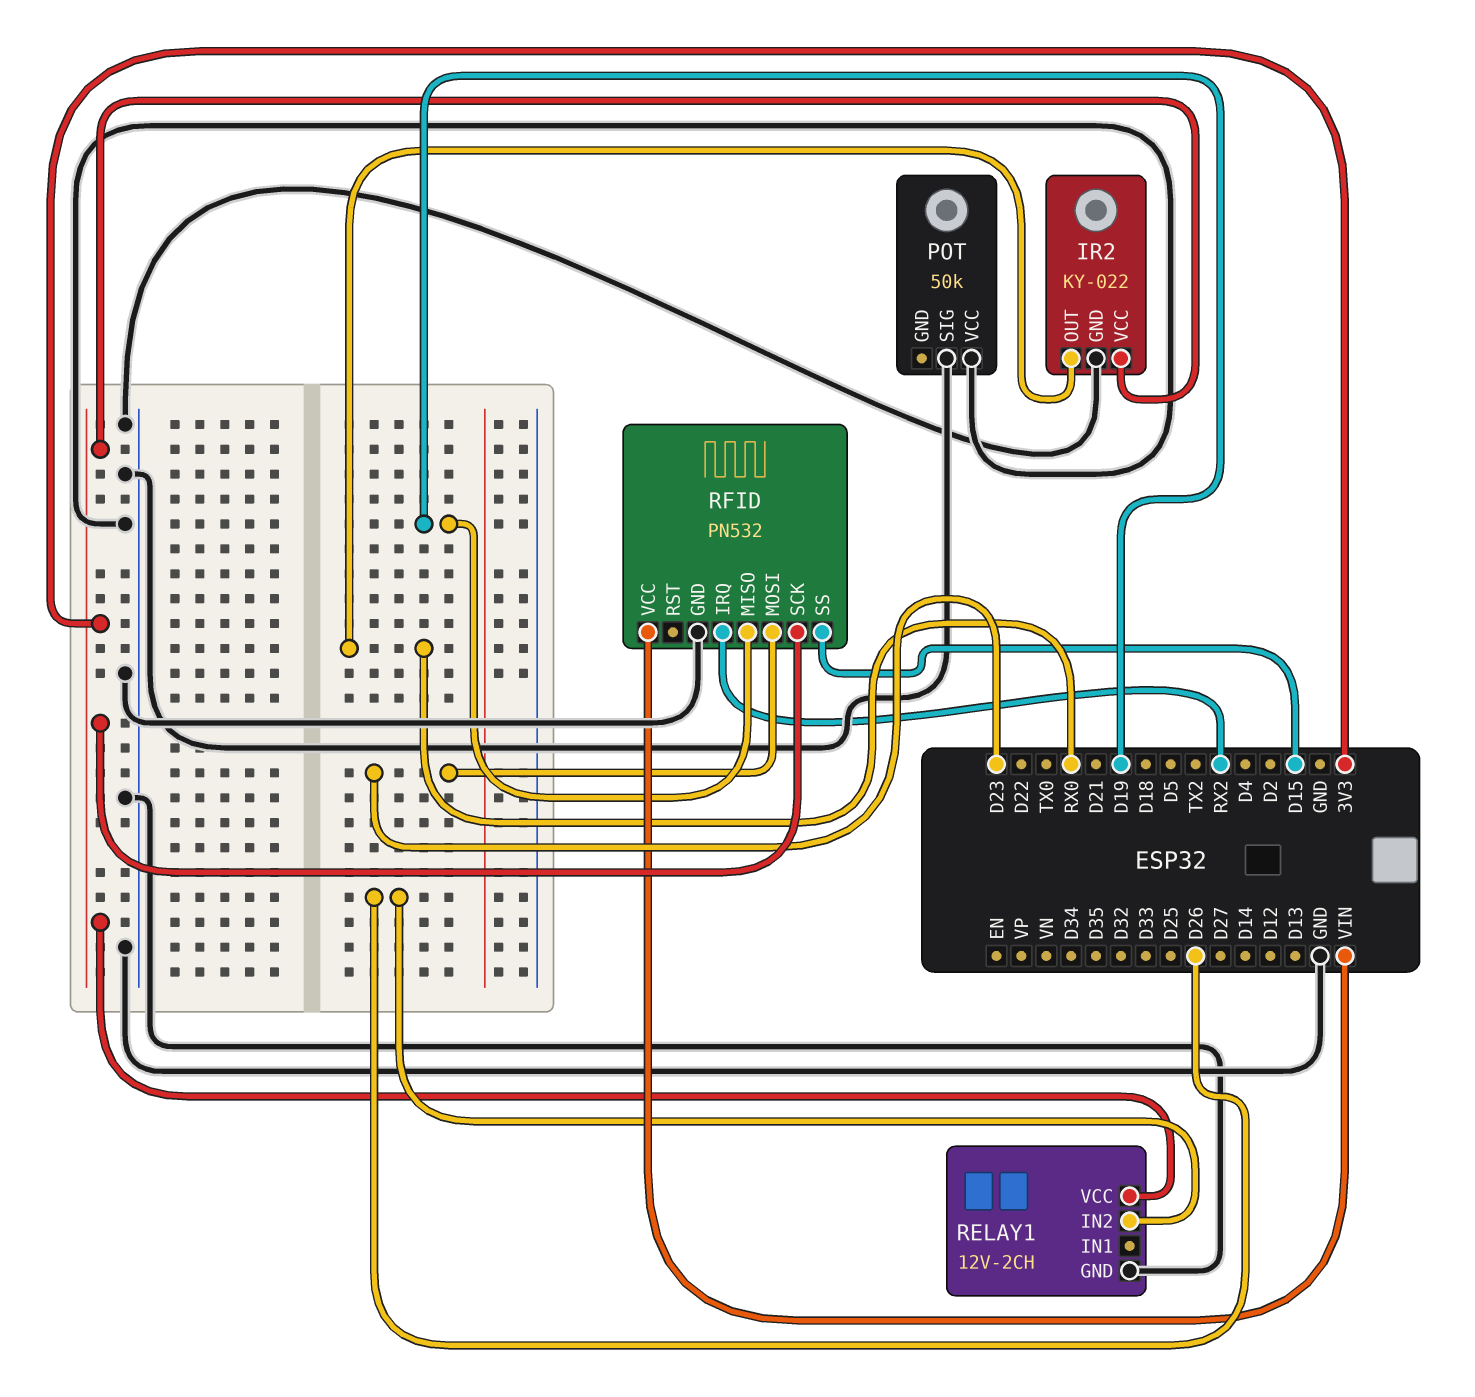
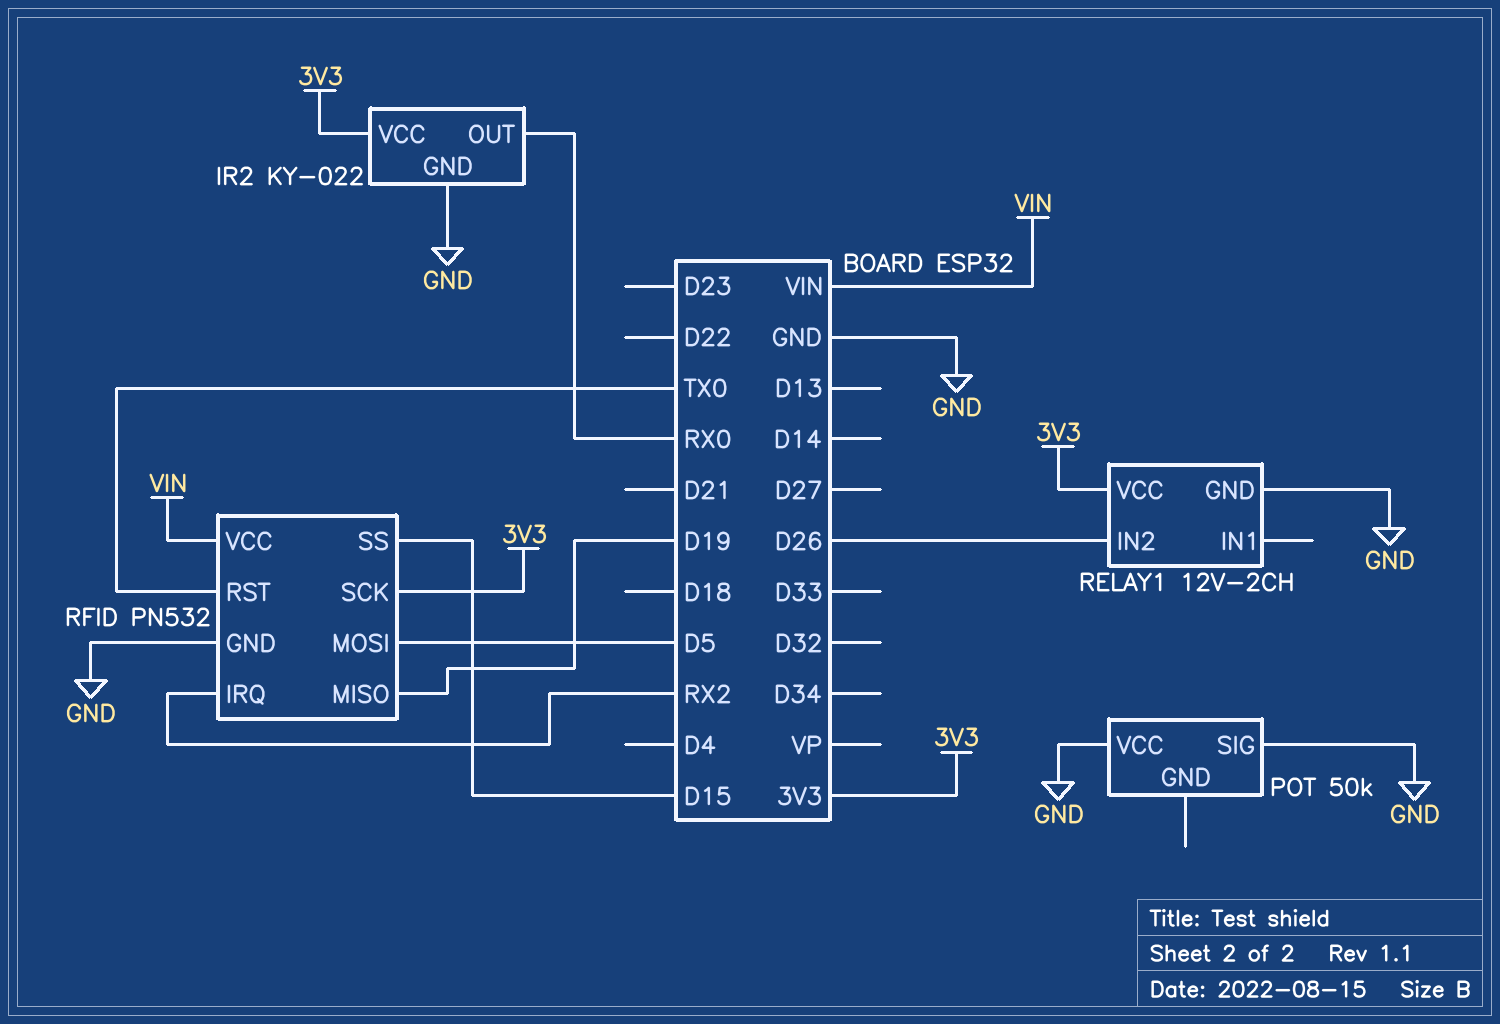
RFID pin MOSI: D23 -> D5
RFID pin RST: none -> TX0

